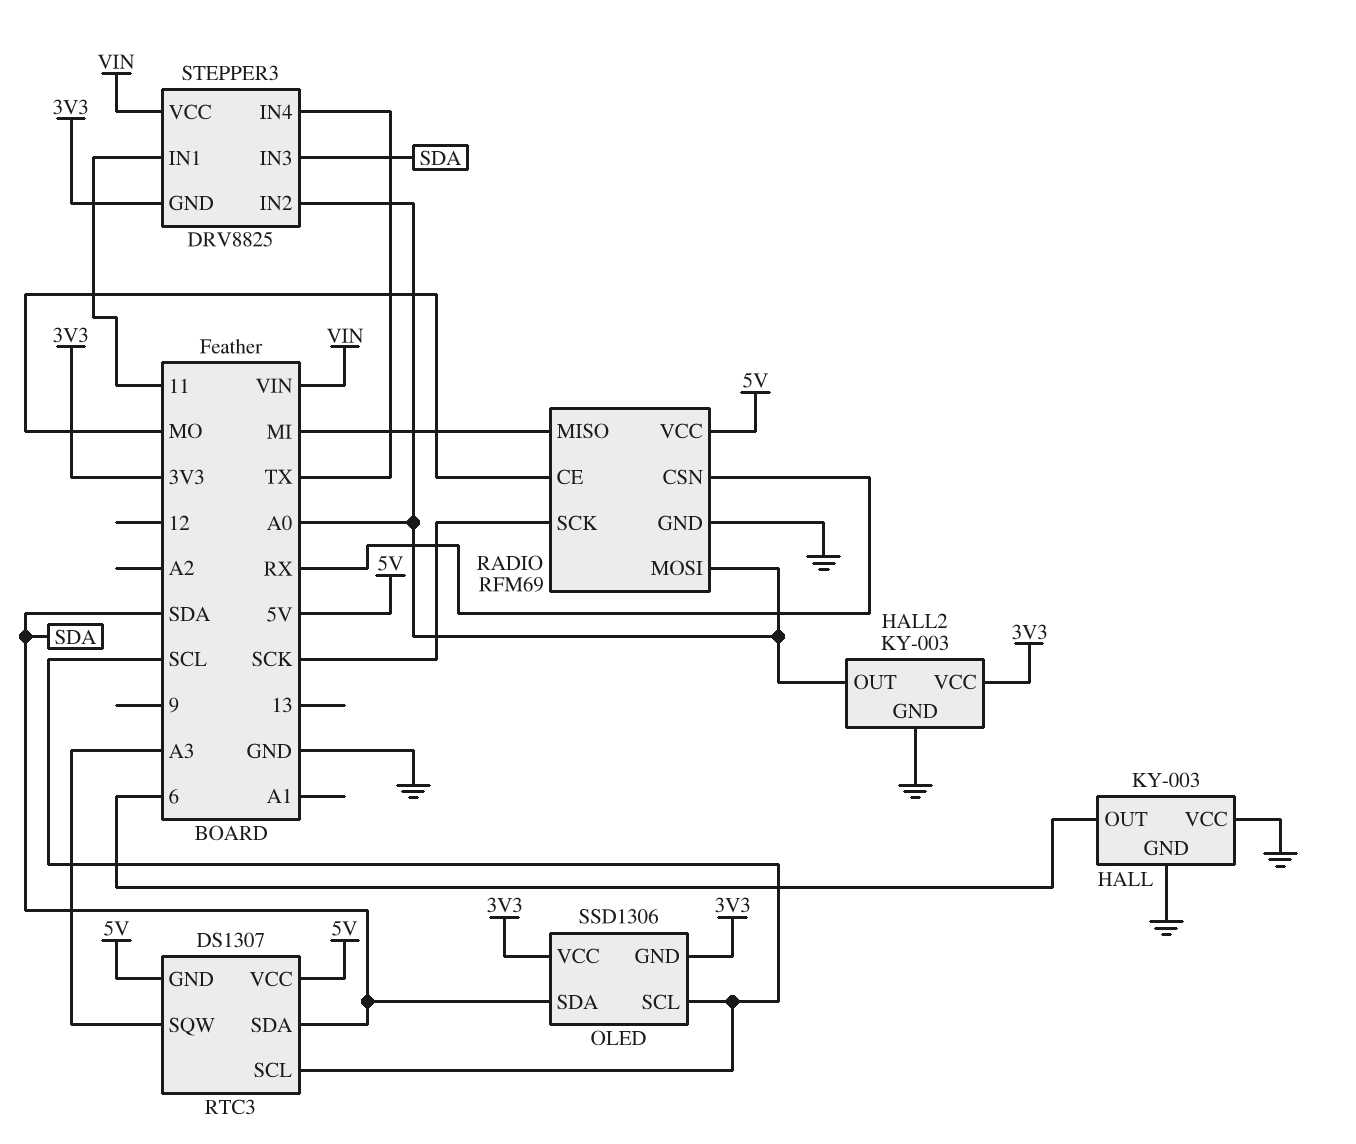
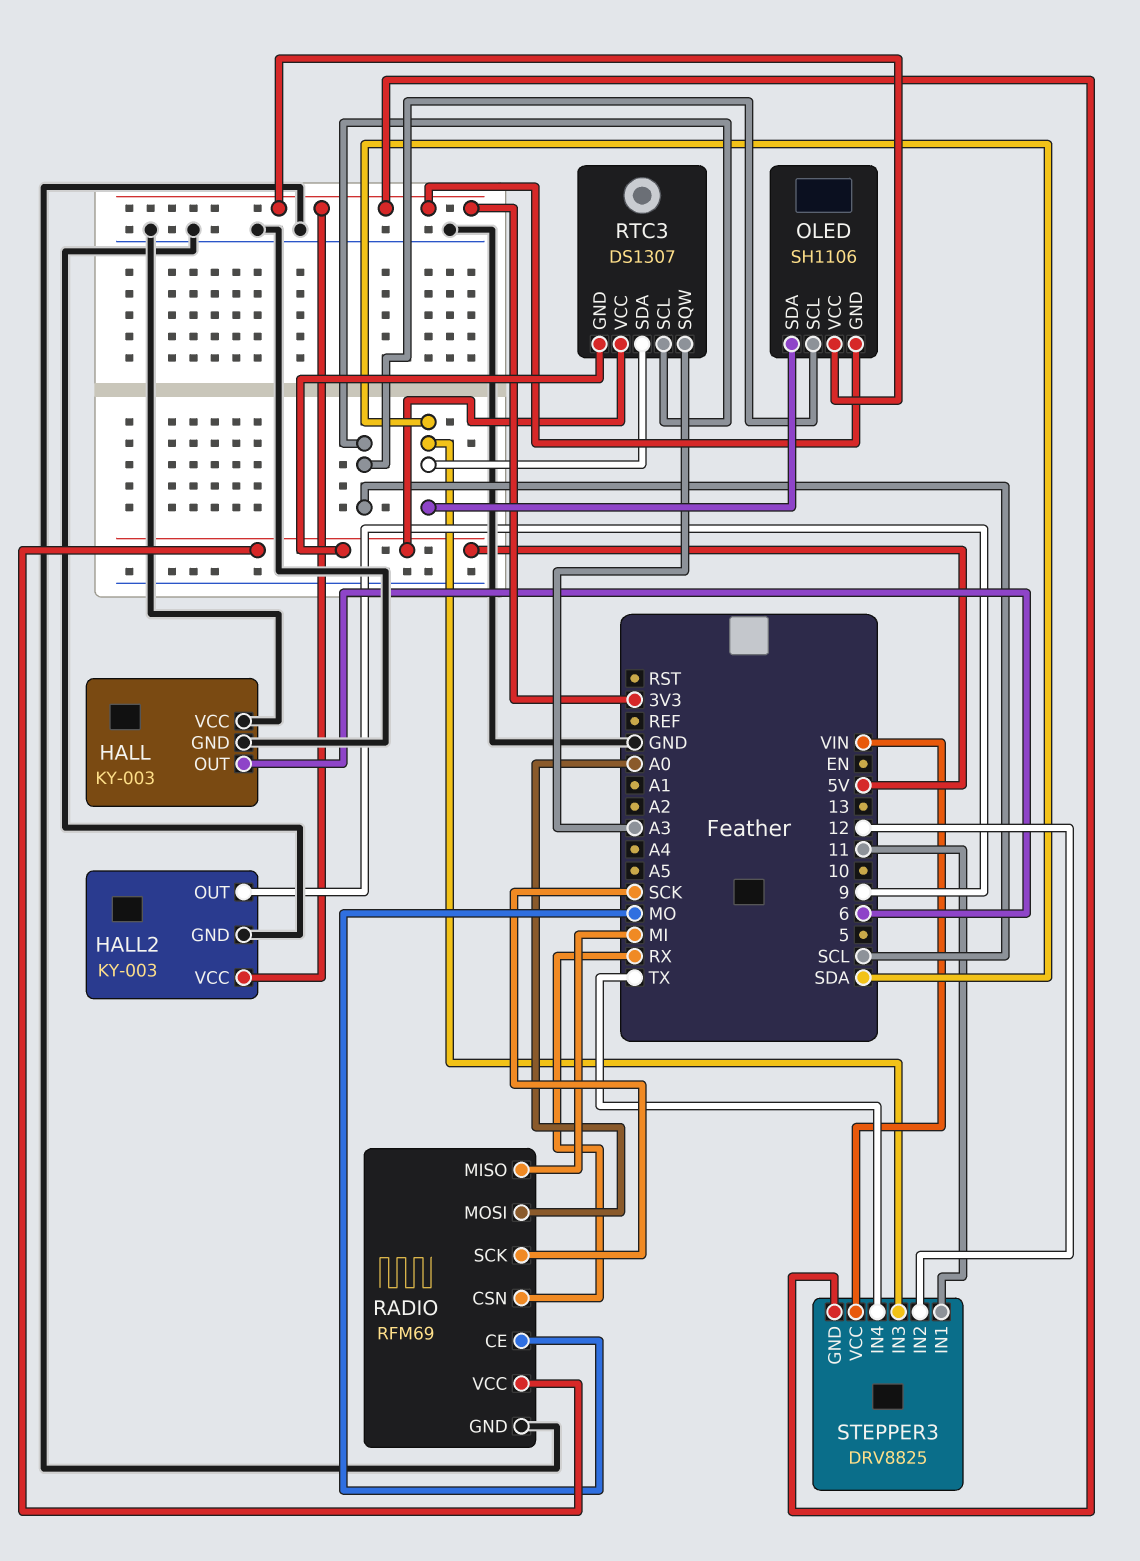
HALL2 pin OUT: A0 -> 9
OLED: SSD1306 -> SH1106
STEPPER3 pin IN2: A0 -> 12

